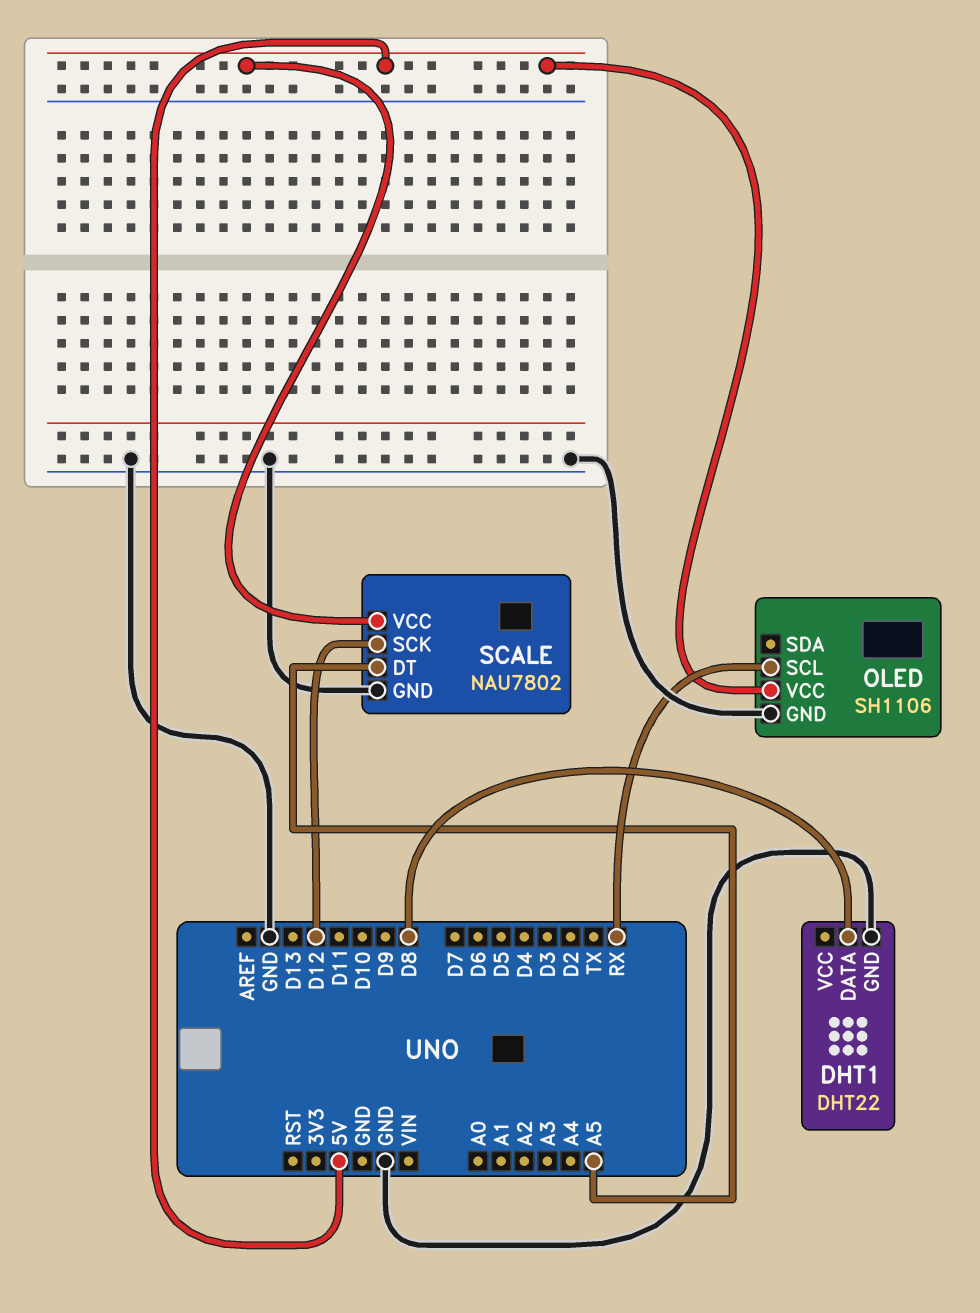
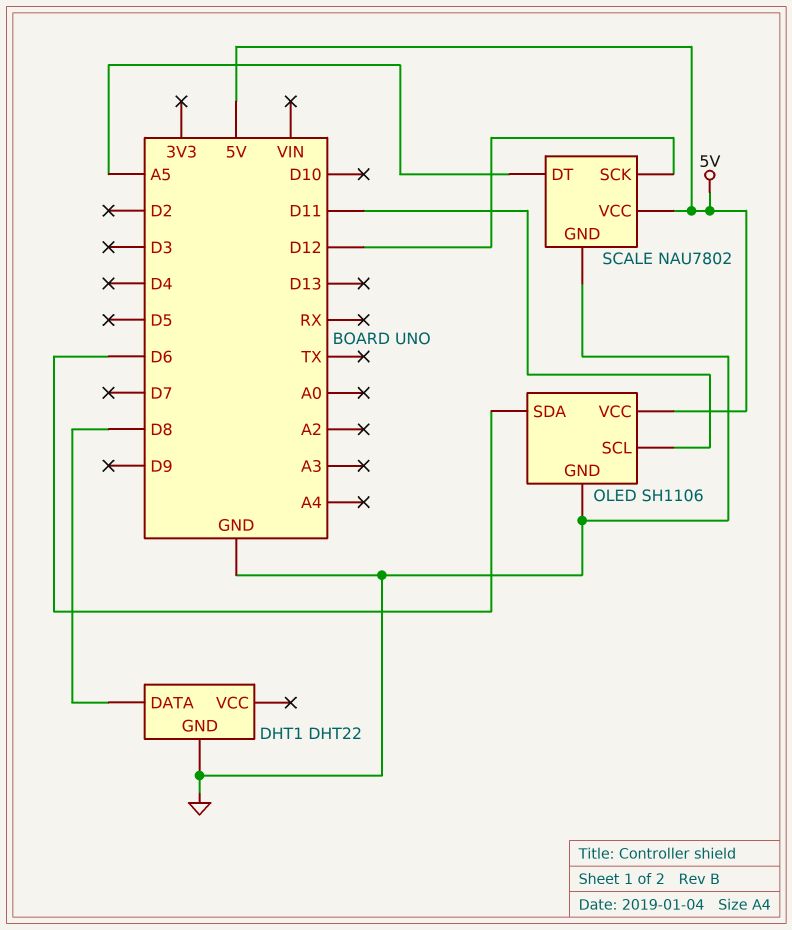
OLED pin SCL: RX -> D11
OLED pin SDA: none -> D6

